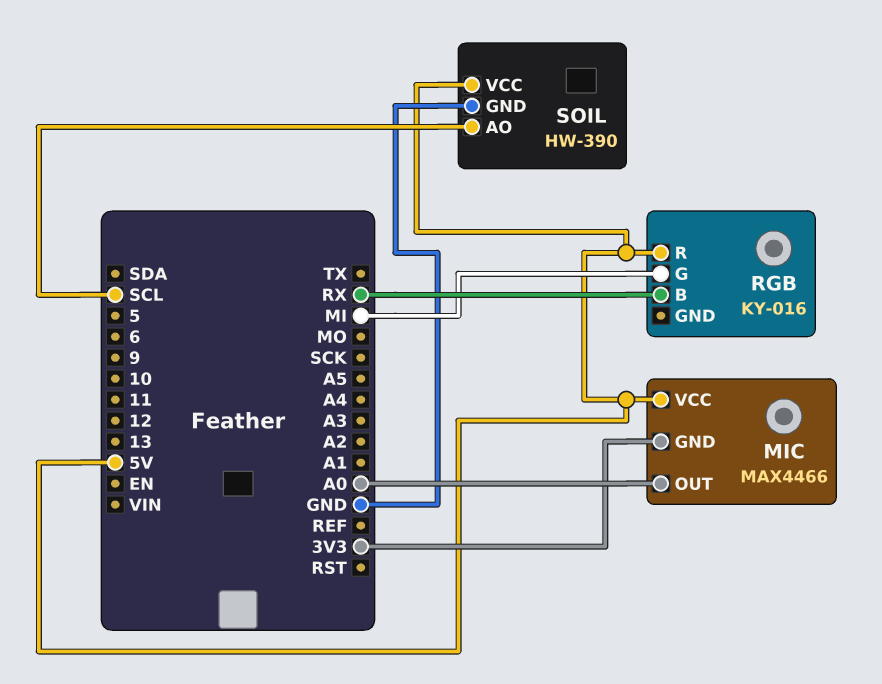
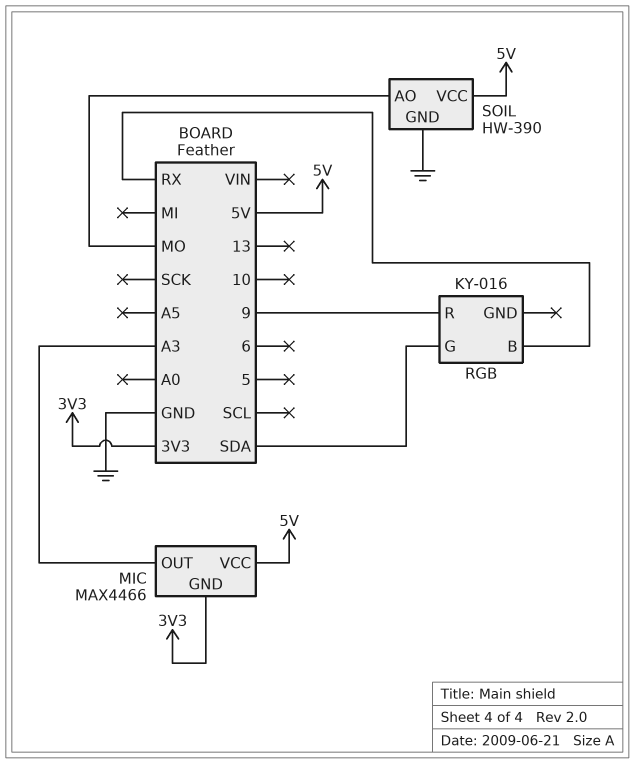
MIC pin OUT: A0 -> A3
RGB pin G: MI -> SDA
RGB pin R: 5V -> 9
SOIL pin AO: SCL -> MO

